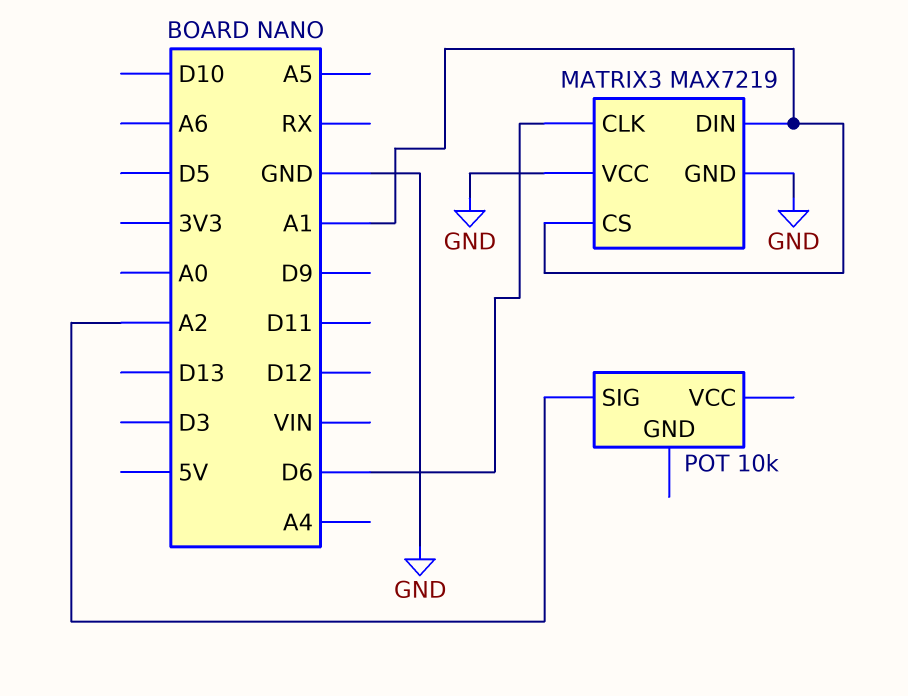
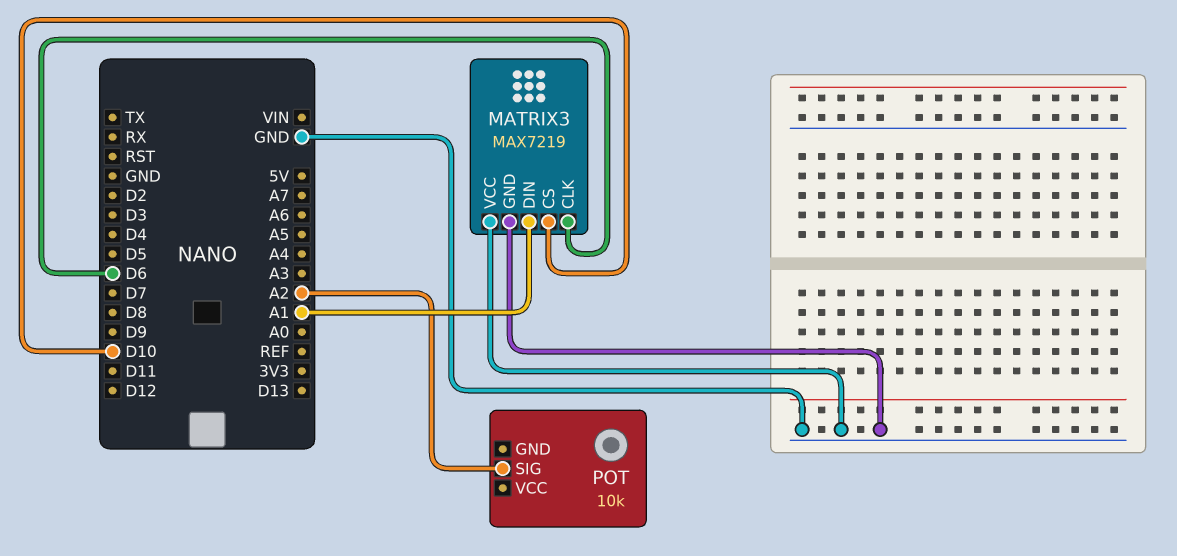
MATRIX3 pin CS: A1 -> D10

